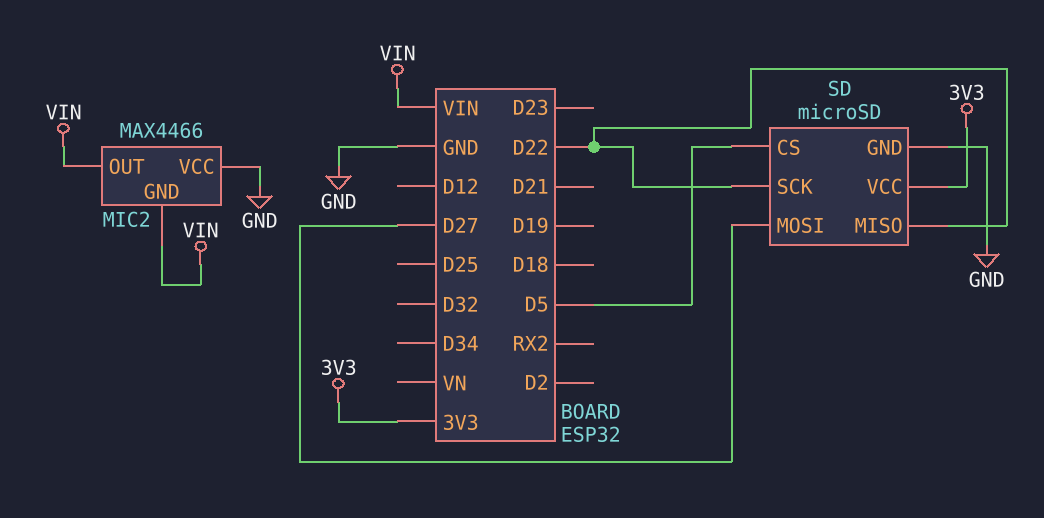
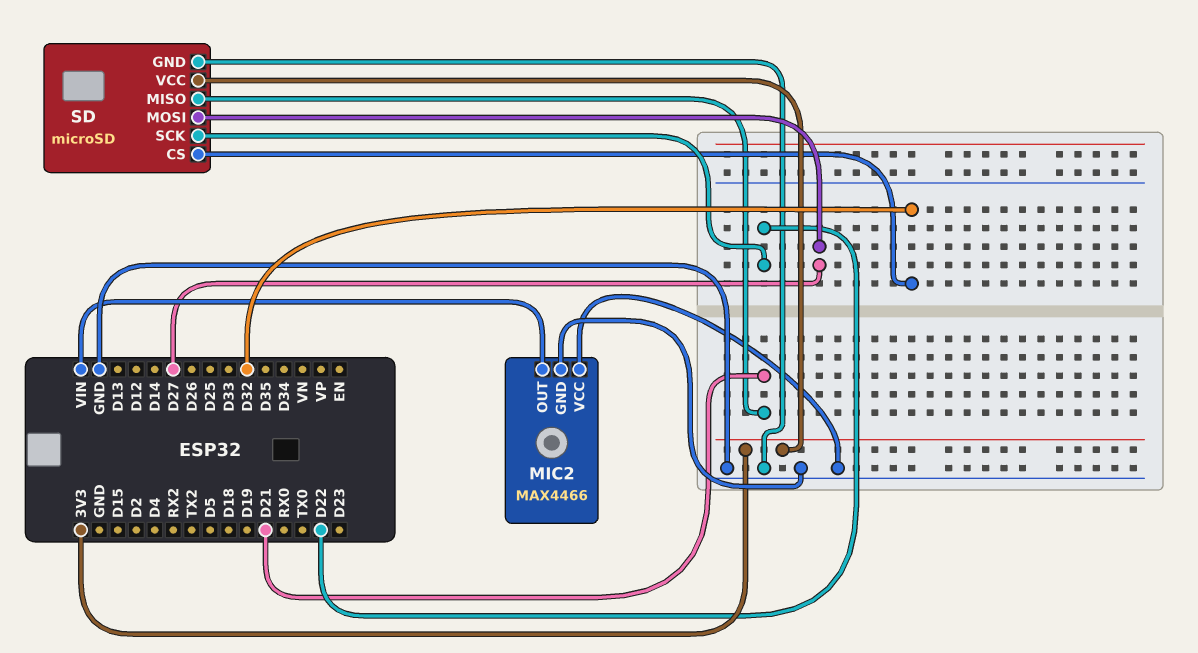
MIC2 pin GND: VIN -> GND
SD pin CS: D5 -> D32
SD pin MISO: D22 -> D21

